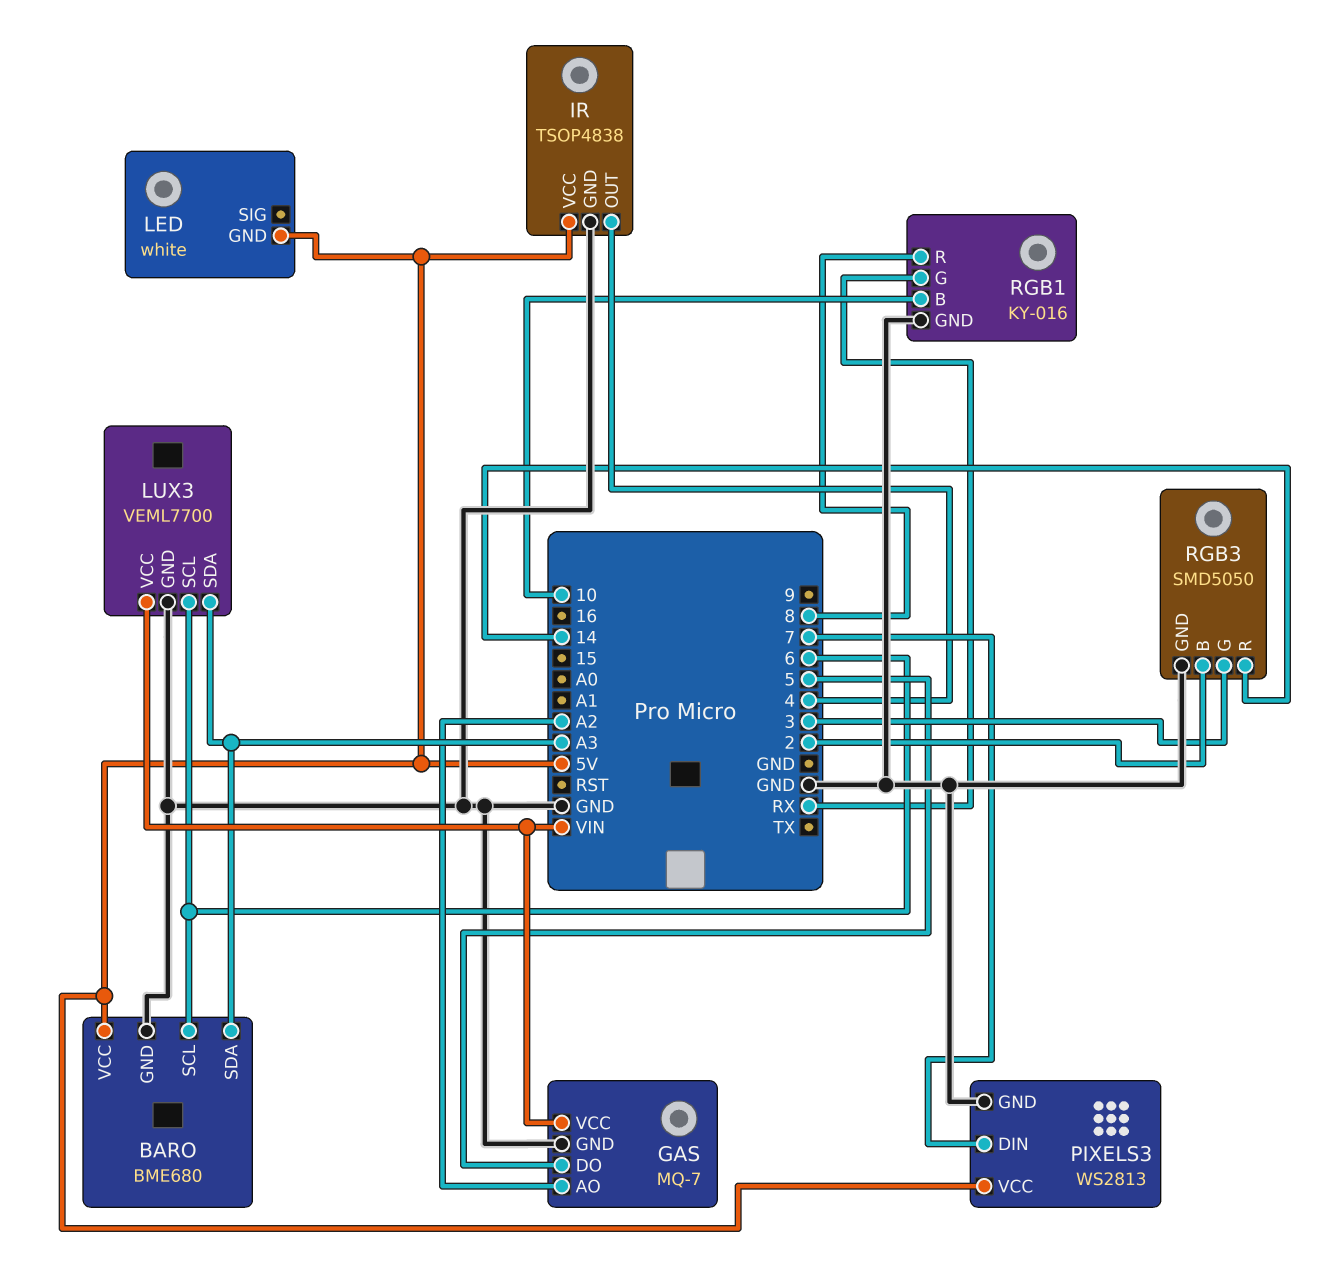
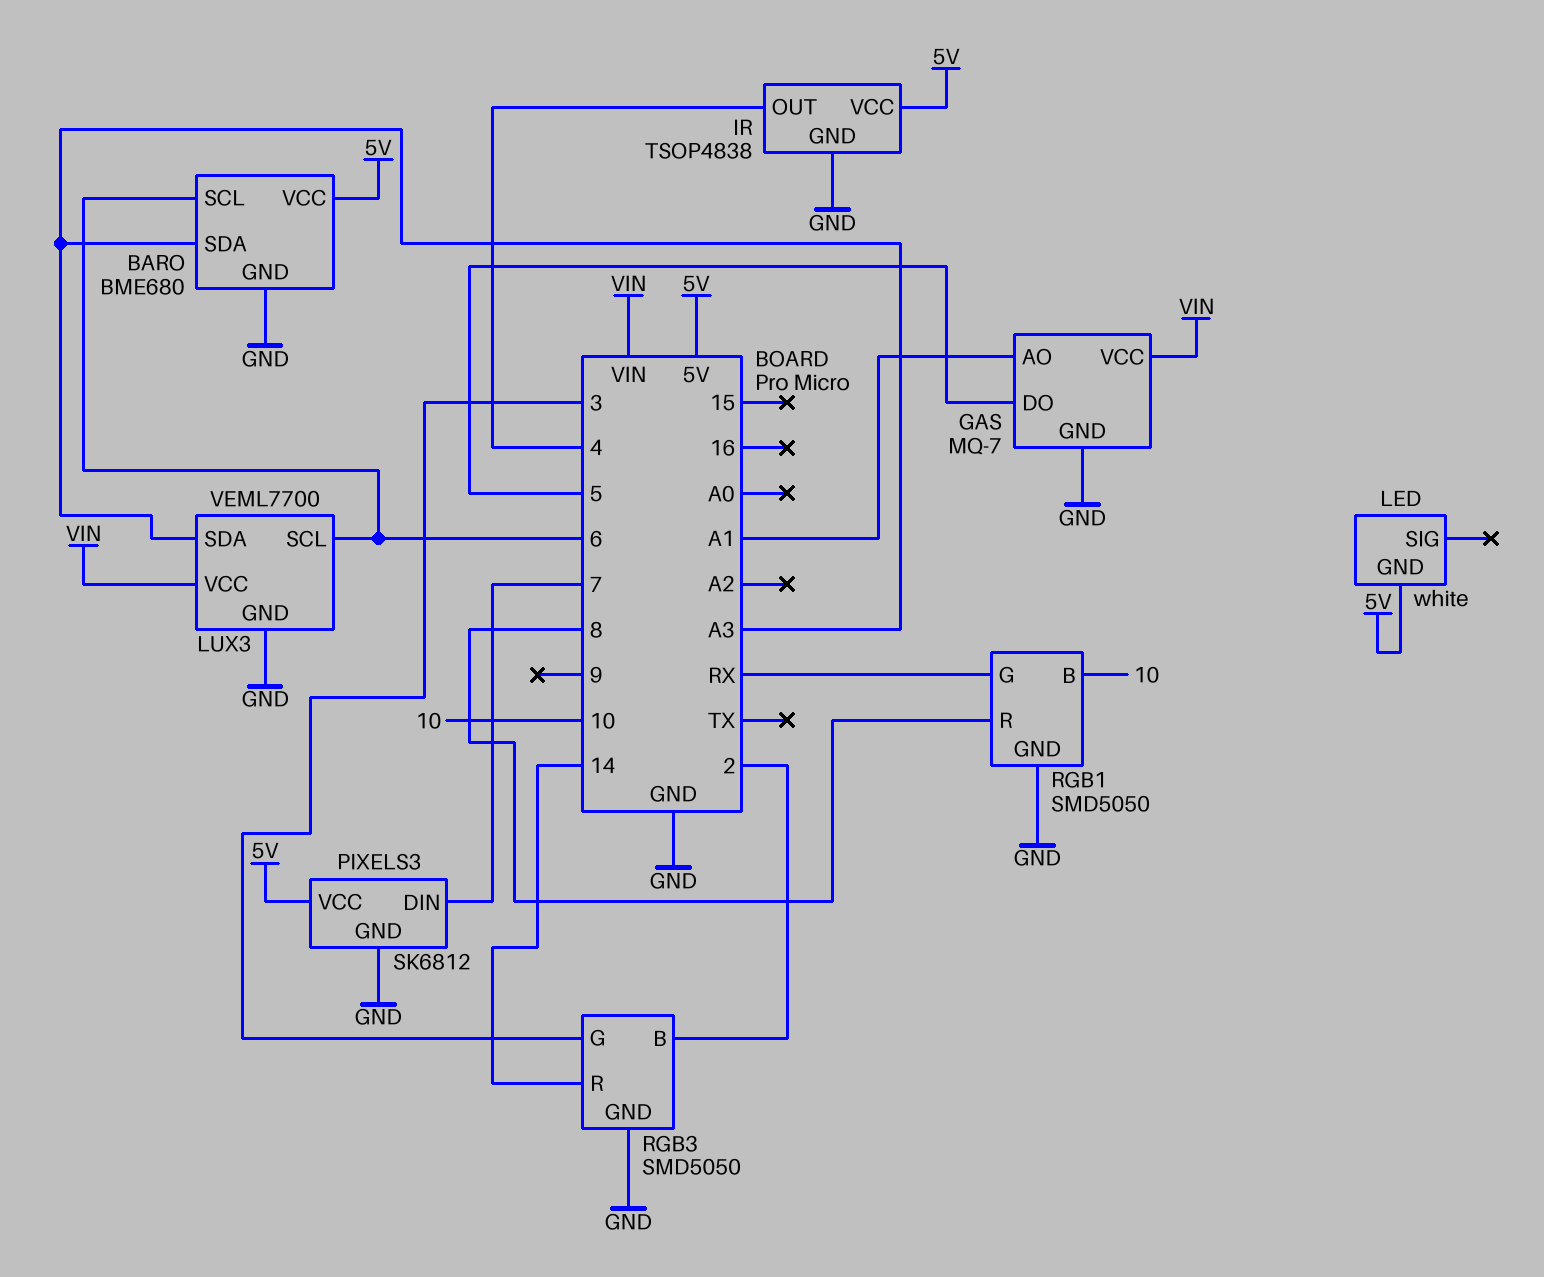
GAS pin AO: A2 -> A1
PIXELS3: WS2813 -> SK6812
RGB1: KY-016 -> SMD5050

